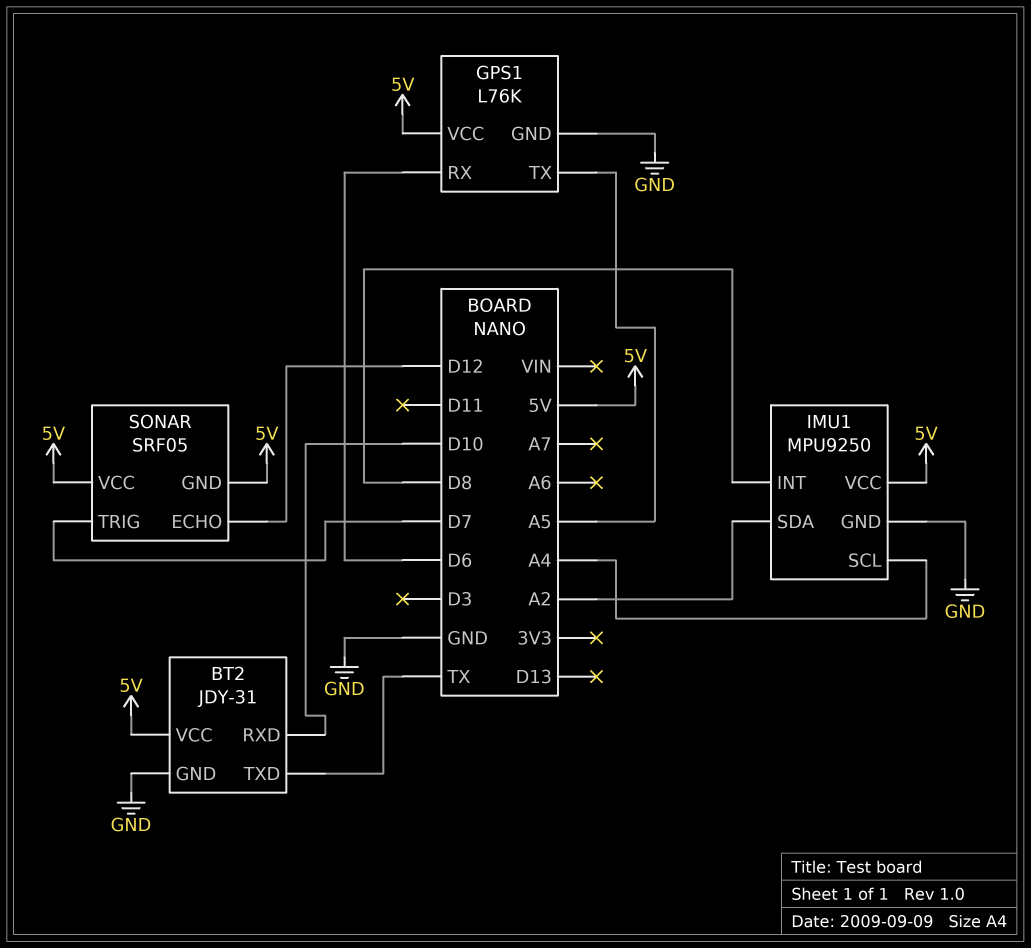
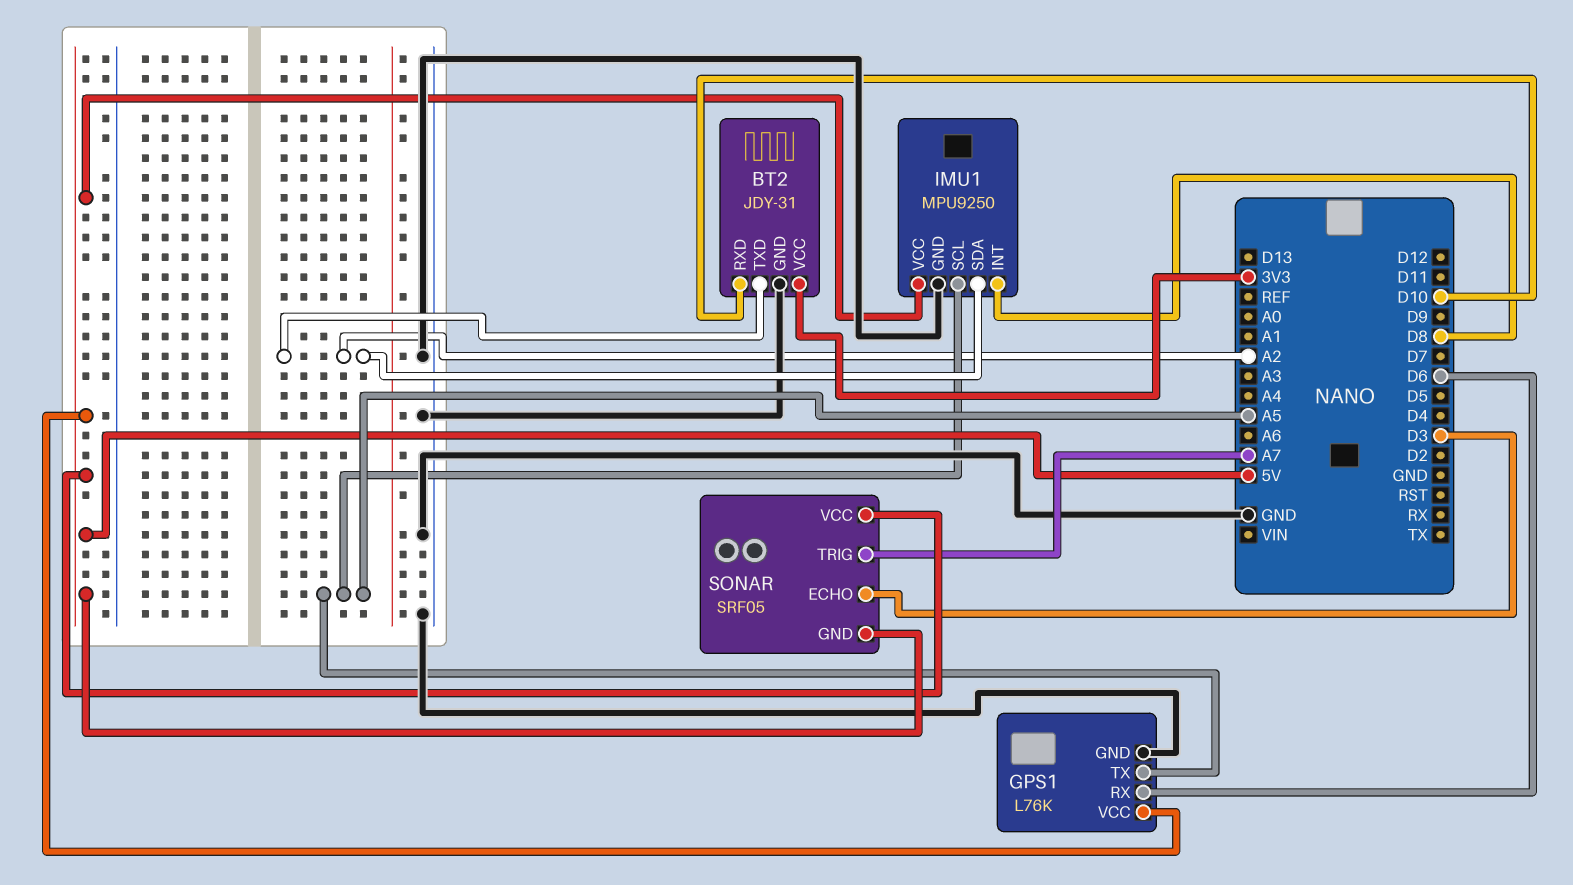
BT2 pin TXD: TX -> A2
BT2 pin VCC: 5V -> 3V3
IMU1 pin SCL: A4 -> A5
SONAR pin ECHO: D12 -> D3
SONAR pin TRIG: D7 -> A7

